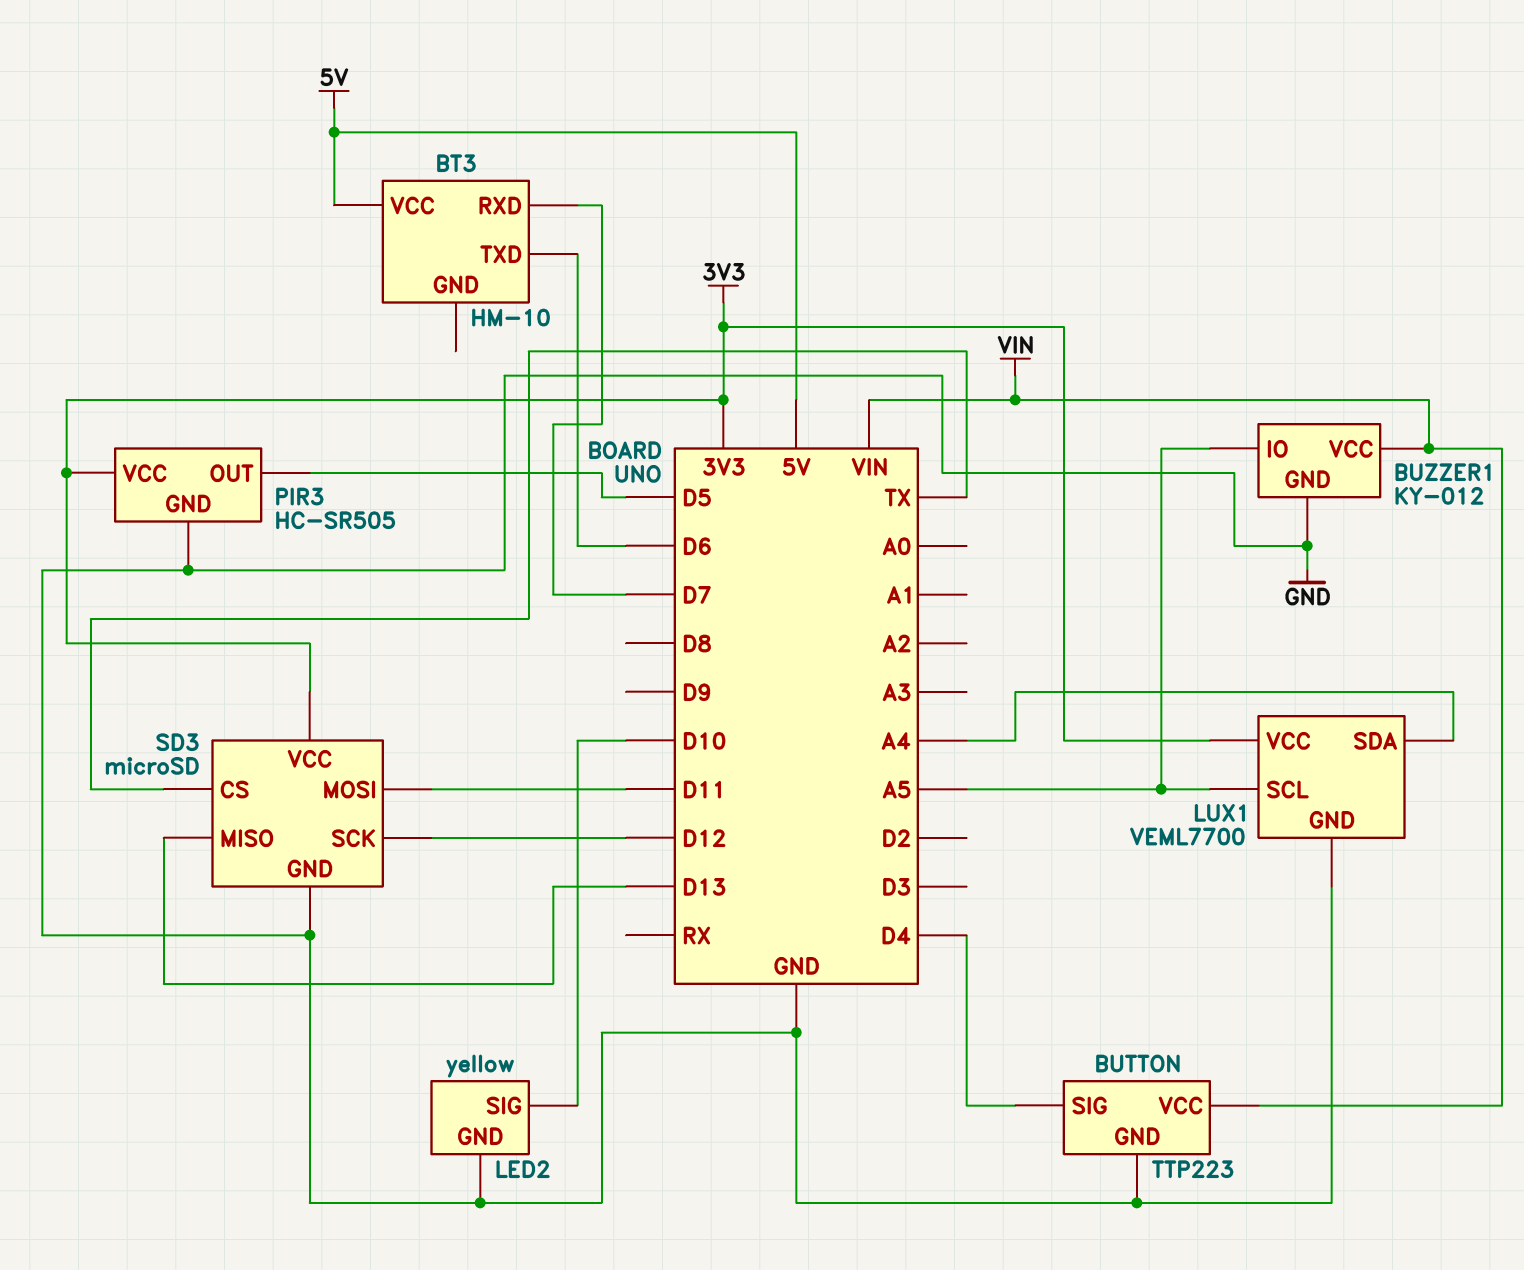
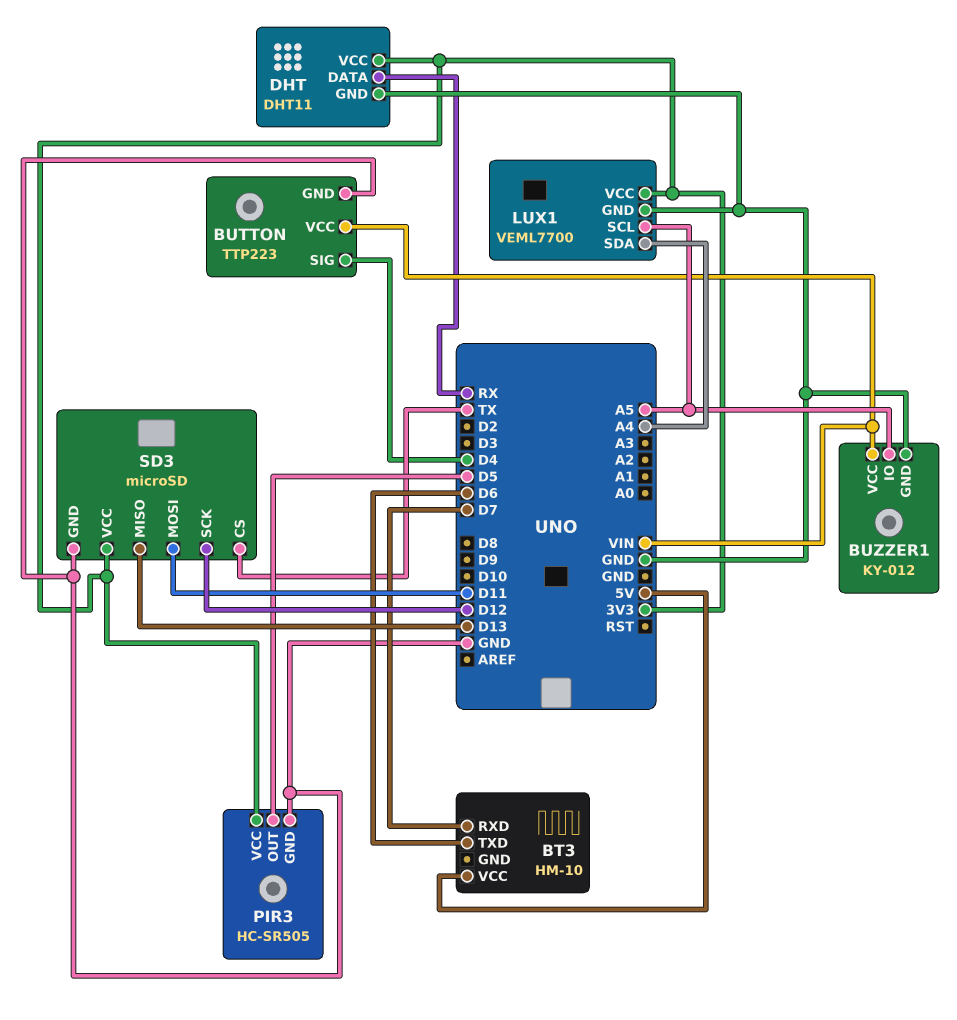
DHT: none -> DHT11
DHT pin DATA: none -> RX
DHT pin GND: none -> GND
DHT pin VCC: none -> 3V3
LED2: yellow -> none
LED2 pin GND: GND -> none
LED2 pin SIG: D10 -> none

